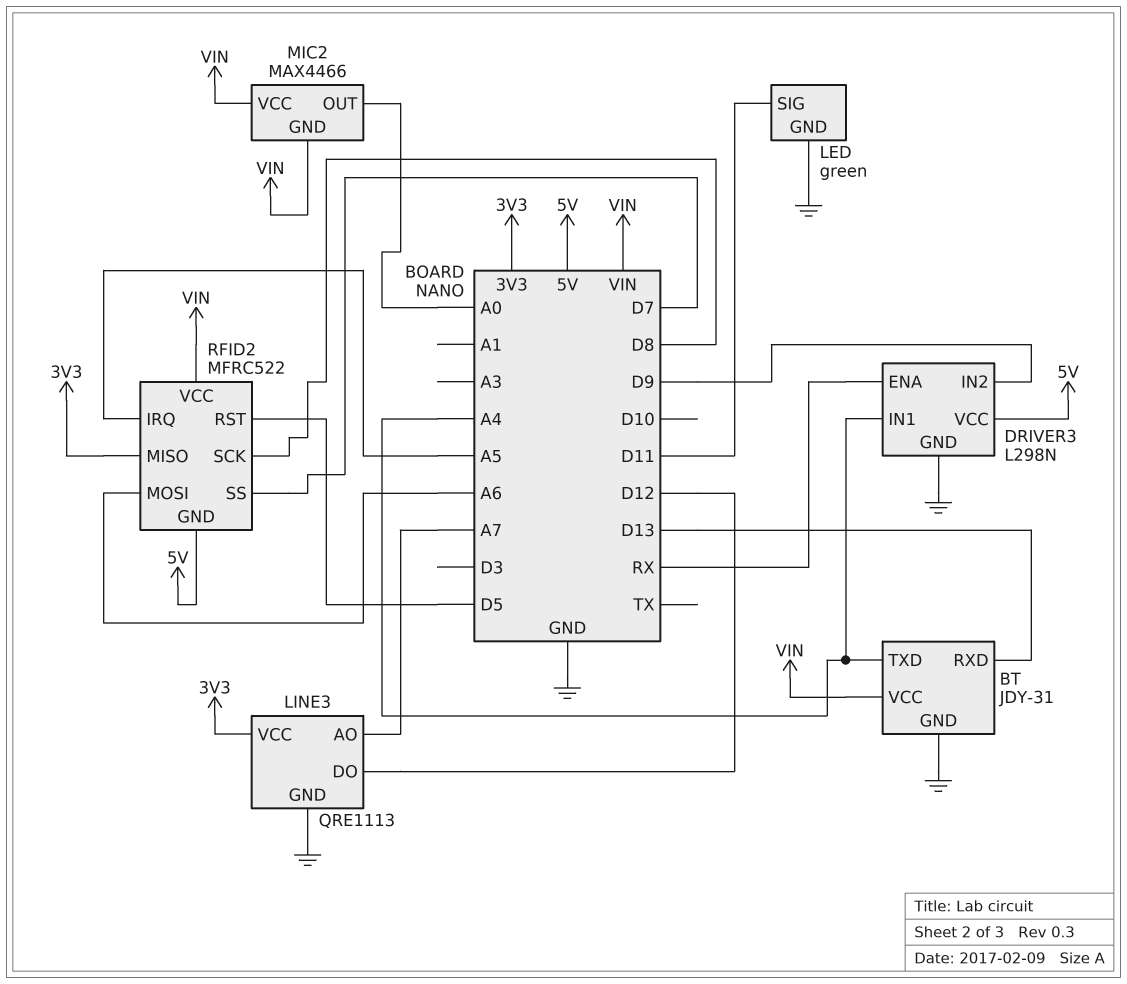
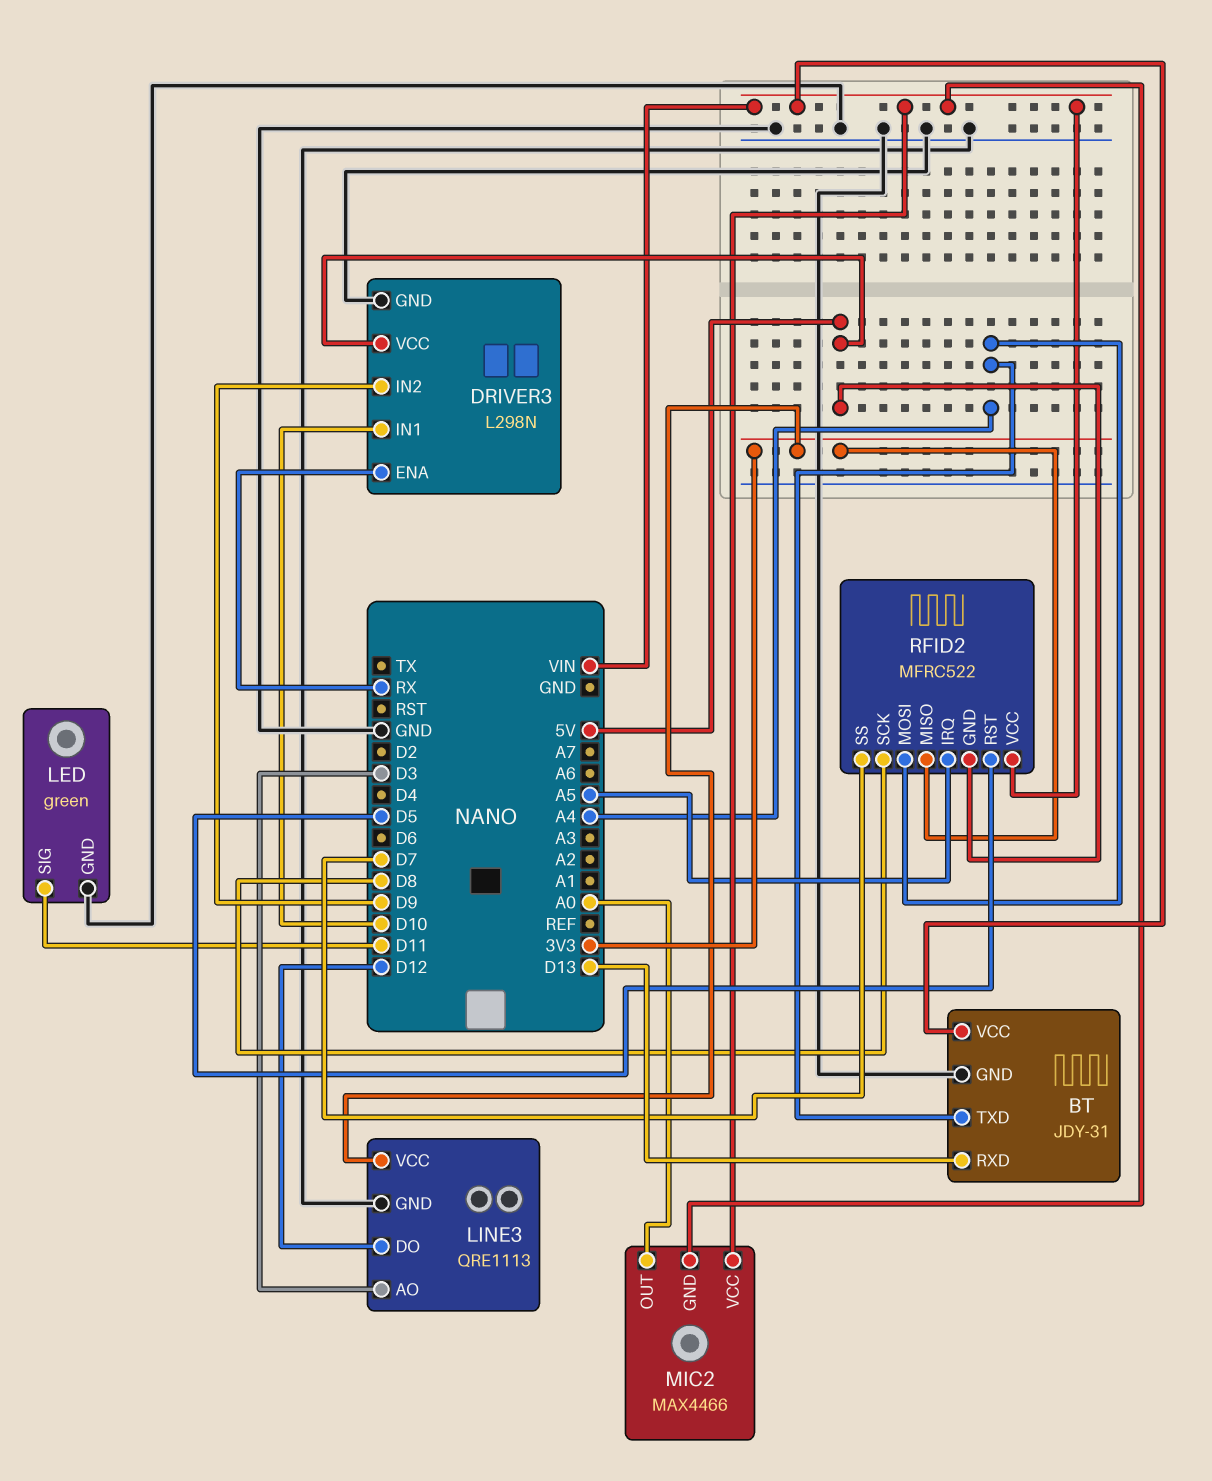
DRIVER3 pin IN1: A4 -> D10
LINE3 pin AO: A7 -> D3
RFID2 pin MOSI: A6 -> A4

